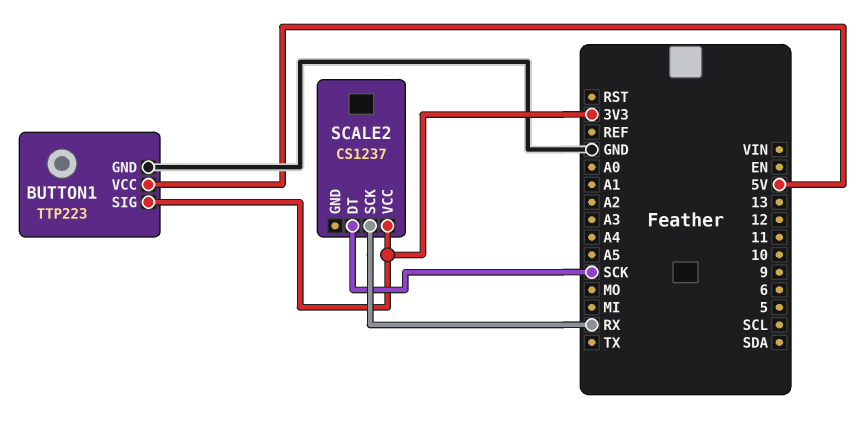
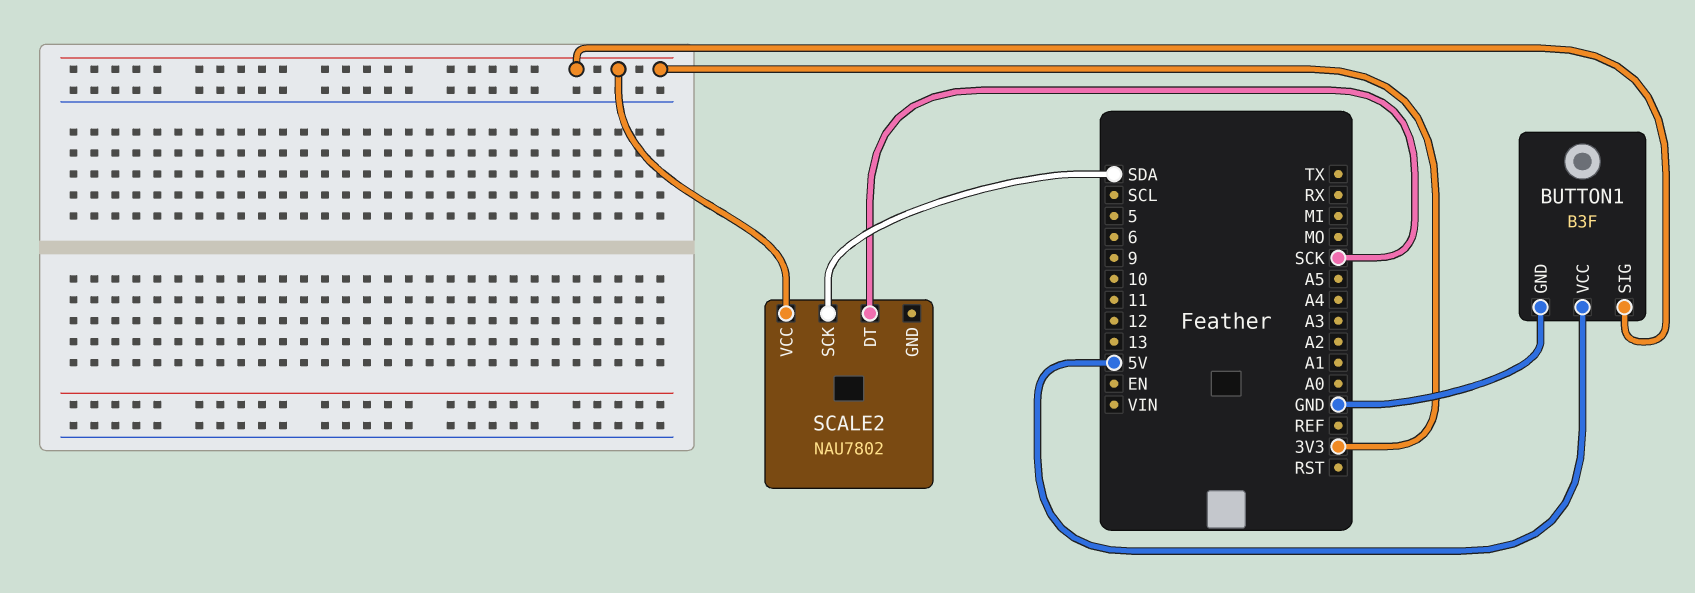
BUTTON1: TTP223 -> B3F
SCALE2: CS1237 -> NAU7802
SCALE2 pin SCK: RX -> SDA

